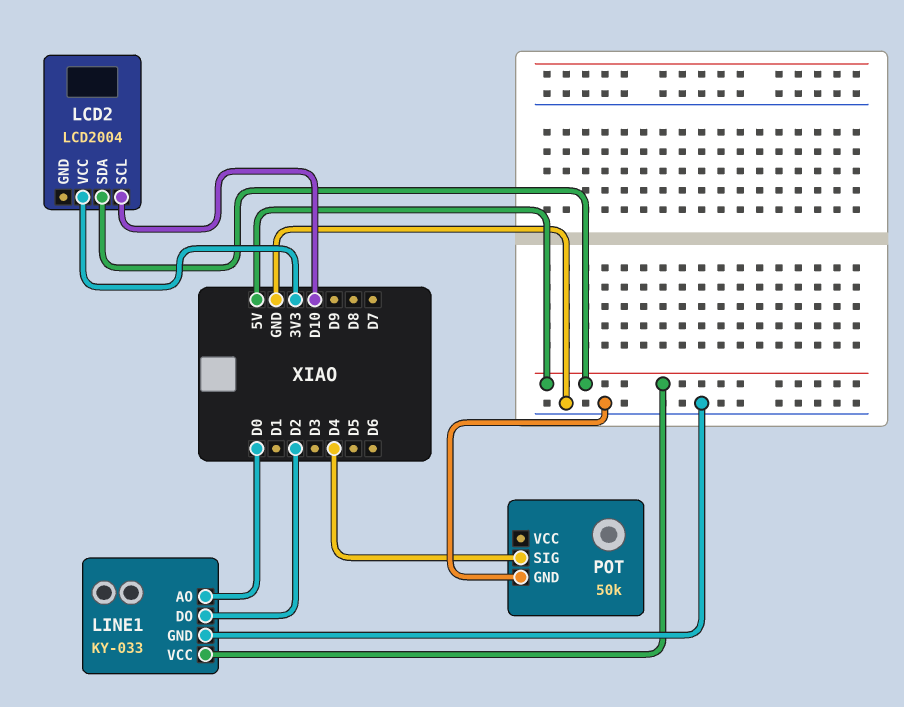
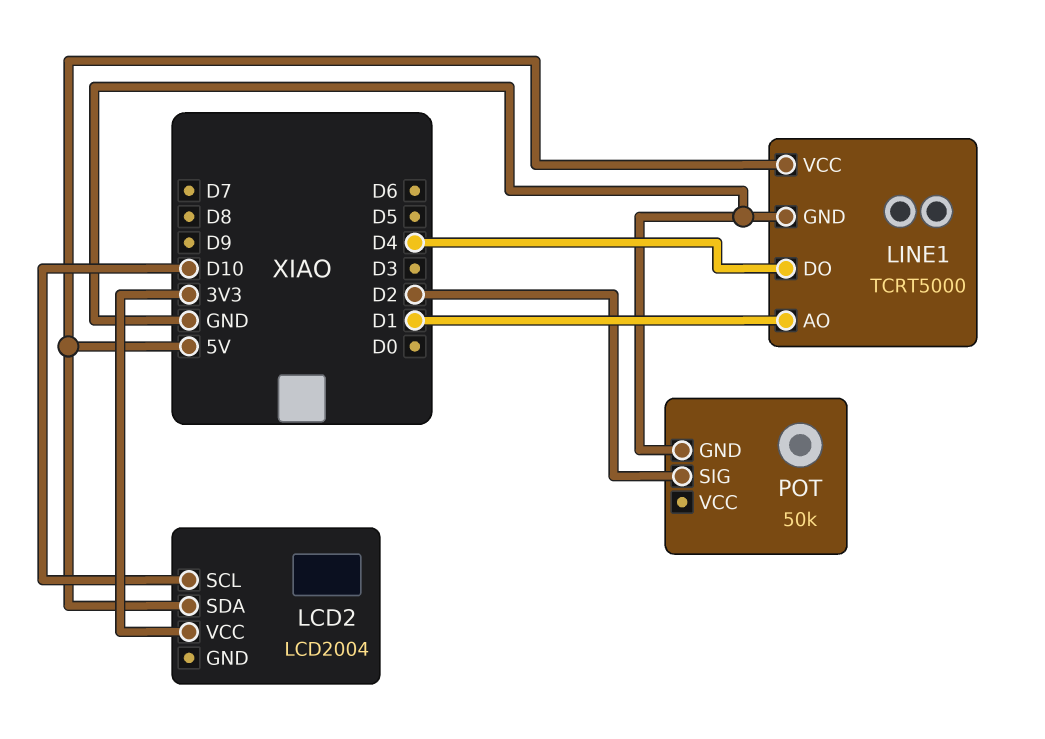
LINE1: KY-033 -> TCRT5000
LINE1 pin AO: D0 -> D1
LINE1 pin DO: D2 -> D4
POT pin SIG: D4 -> D2

